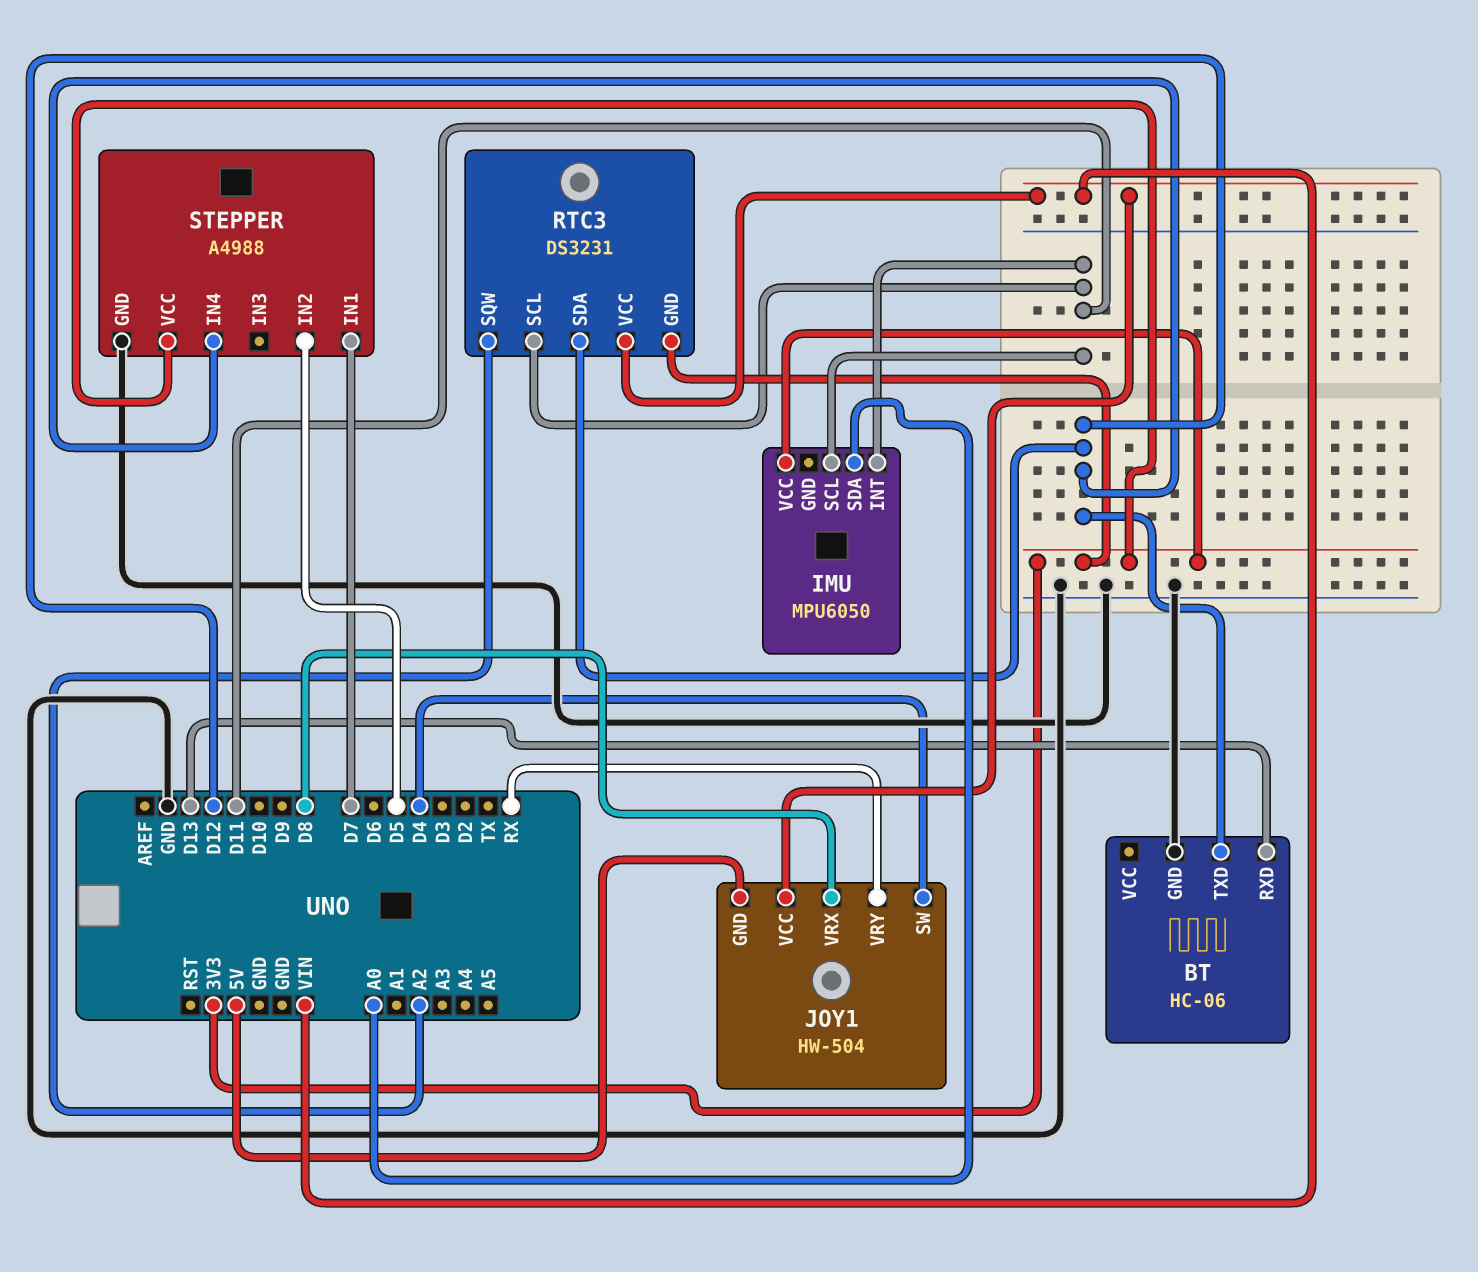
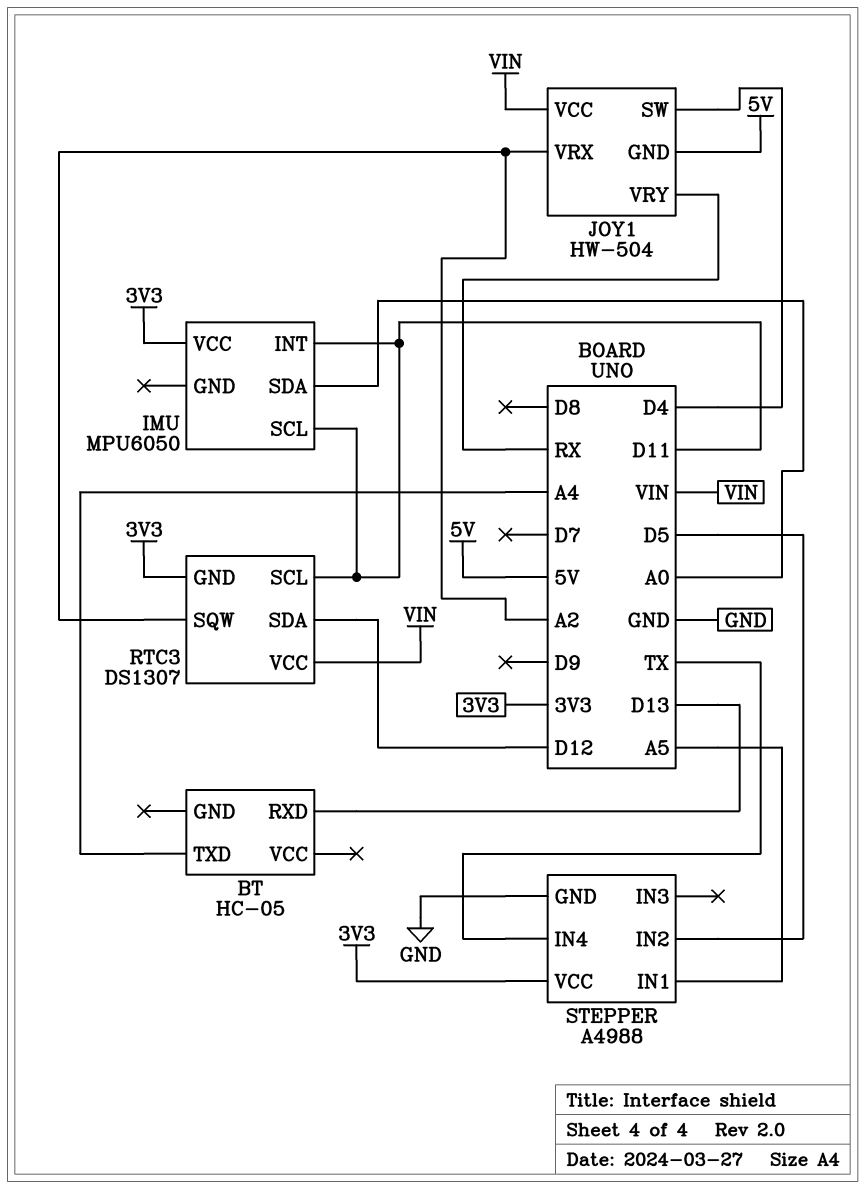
BT: HC-06 -> HC-05
BT pin GND: GND -> none
BT pin TXD: D12 -> A4
JOY1 pin VRX: D8 -> A2
RTC3: DS3231 -> DS1307
STEPPER pin IN1: D7 -> A5
STEPPER pin IN4: D12 -> TX

